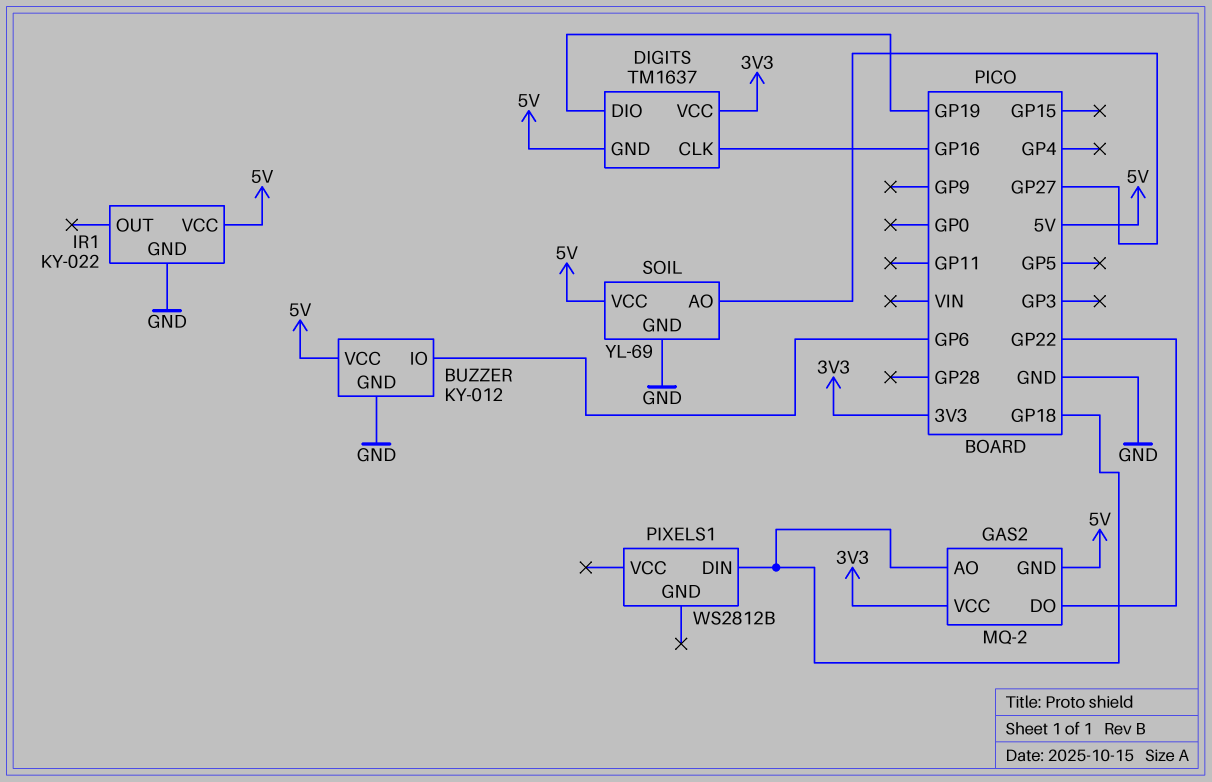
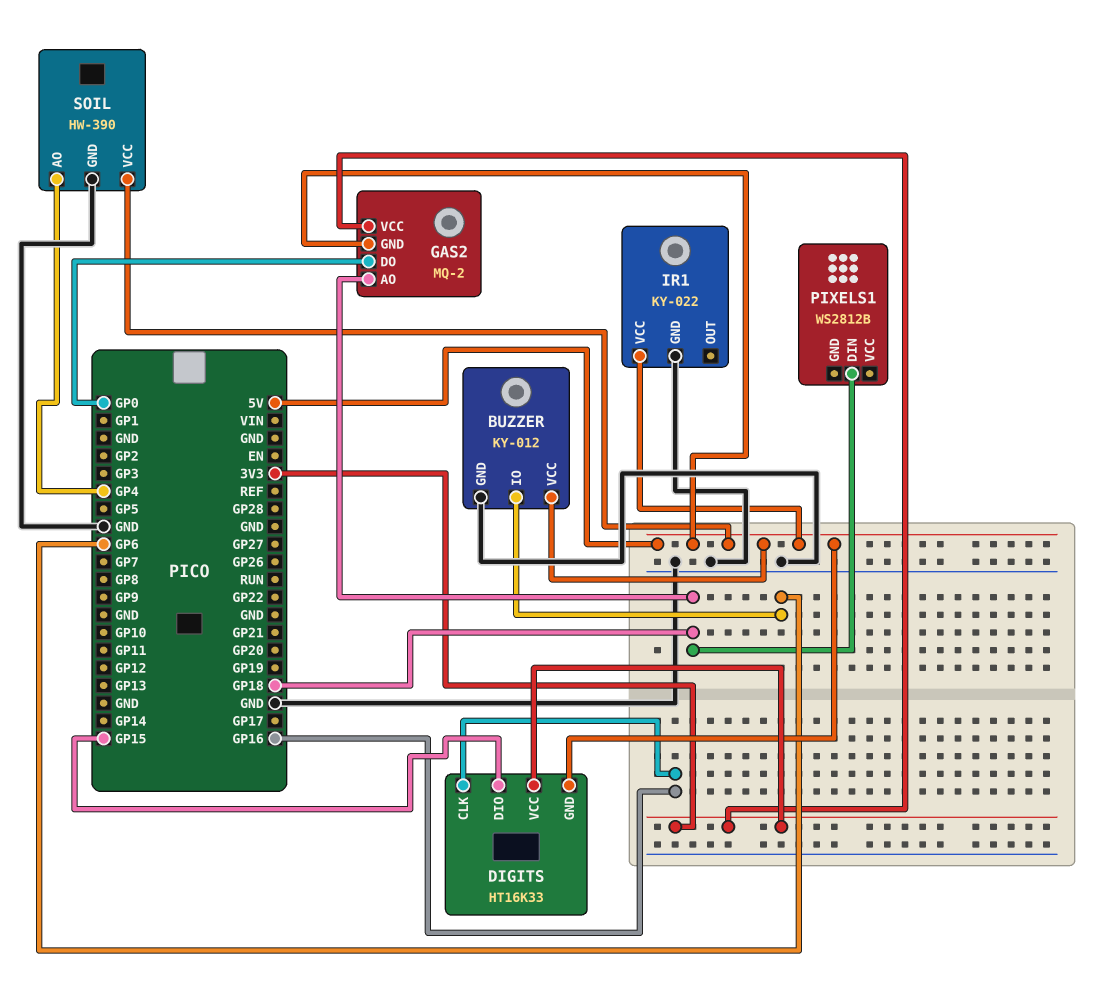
DIGITS: TM1637 -> HT16K33
DIGITS pin DIO: GP19 -> GP15
GAS2 pin DO: GP22 -> GP0
SOIL: YL-69 -> HW-390
SOIL pin AO: GP27 -> GP4

